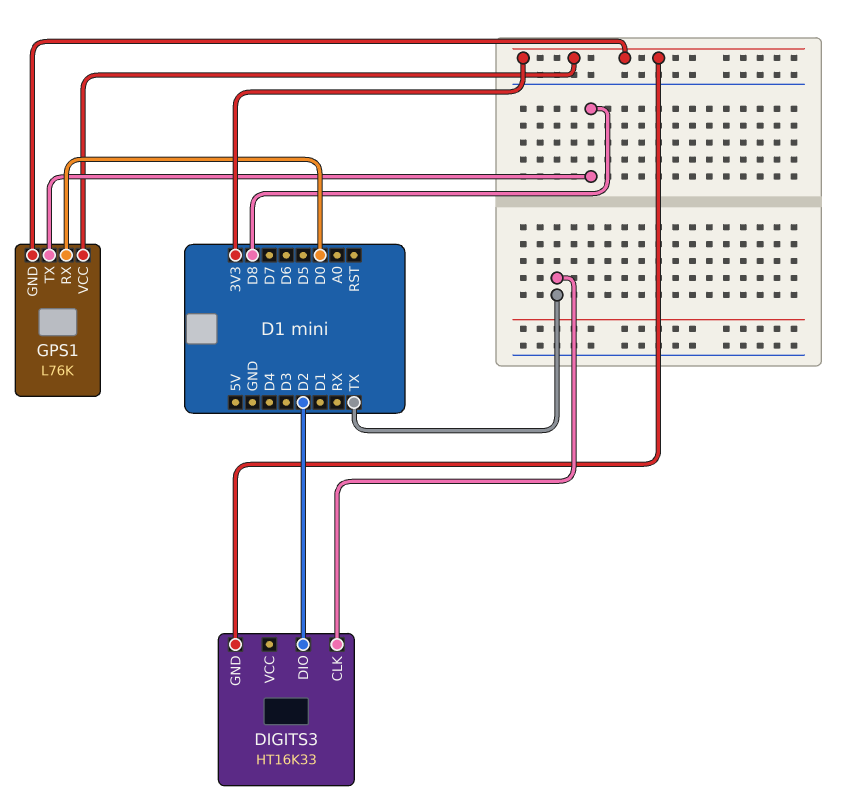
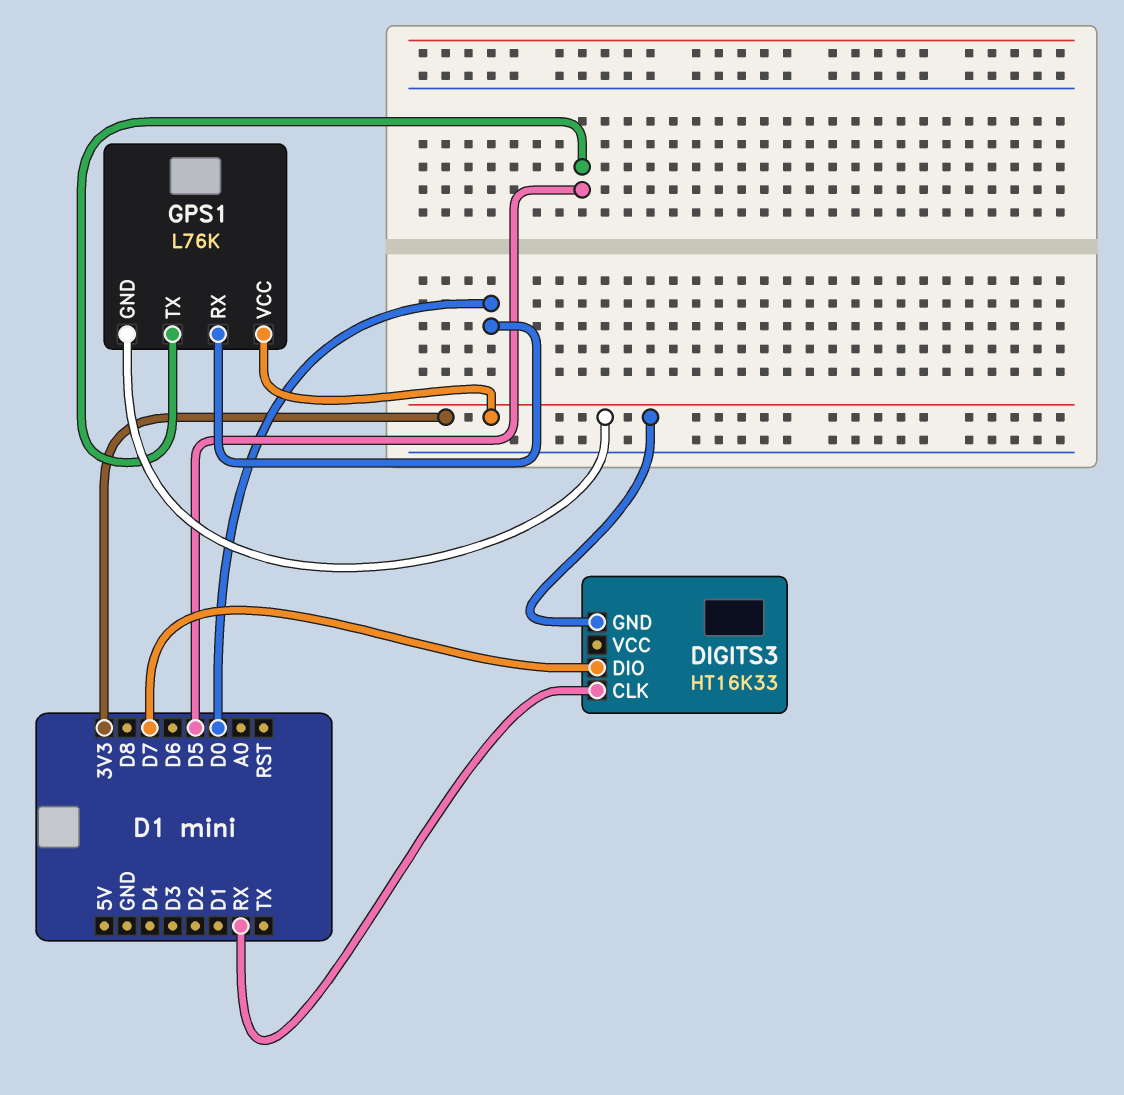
DIGITS3 pin CLK: TX -> RX
DIGITS3 pin DIO: D2 -> D7
GPS1 pin TX: D8 -> D5

